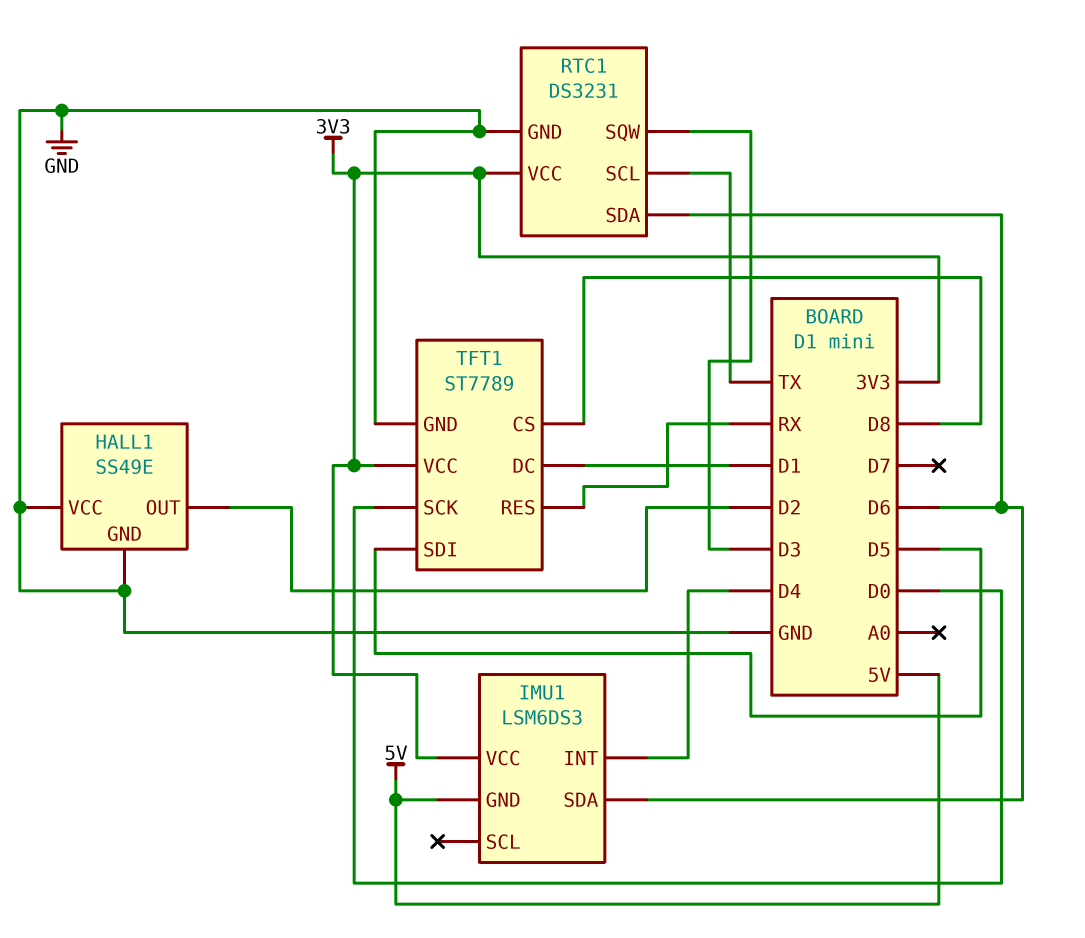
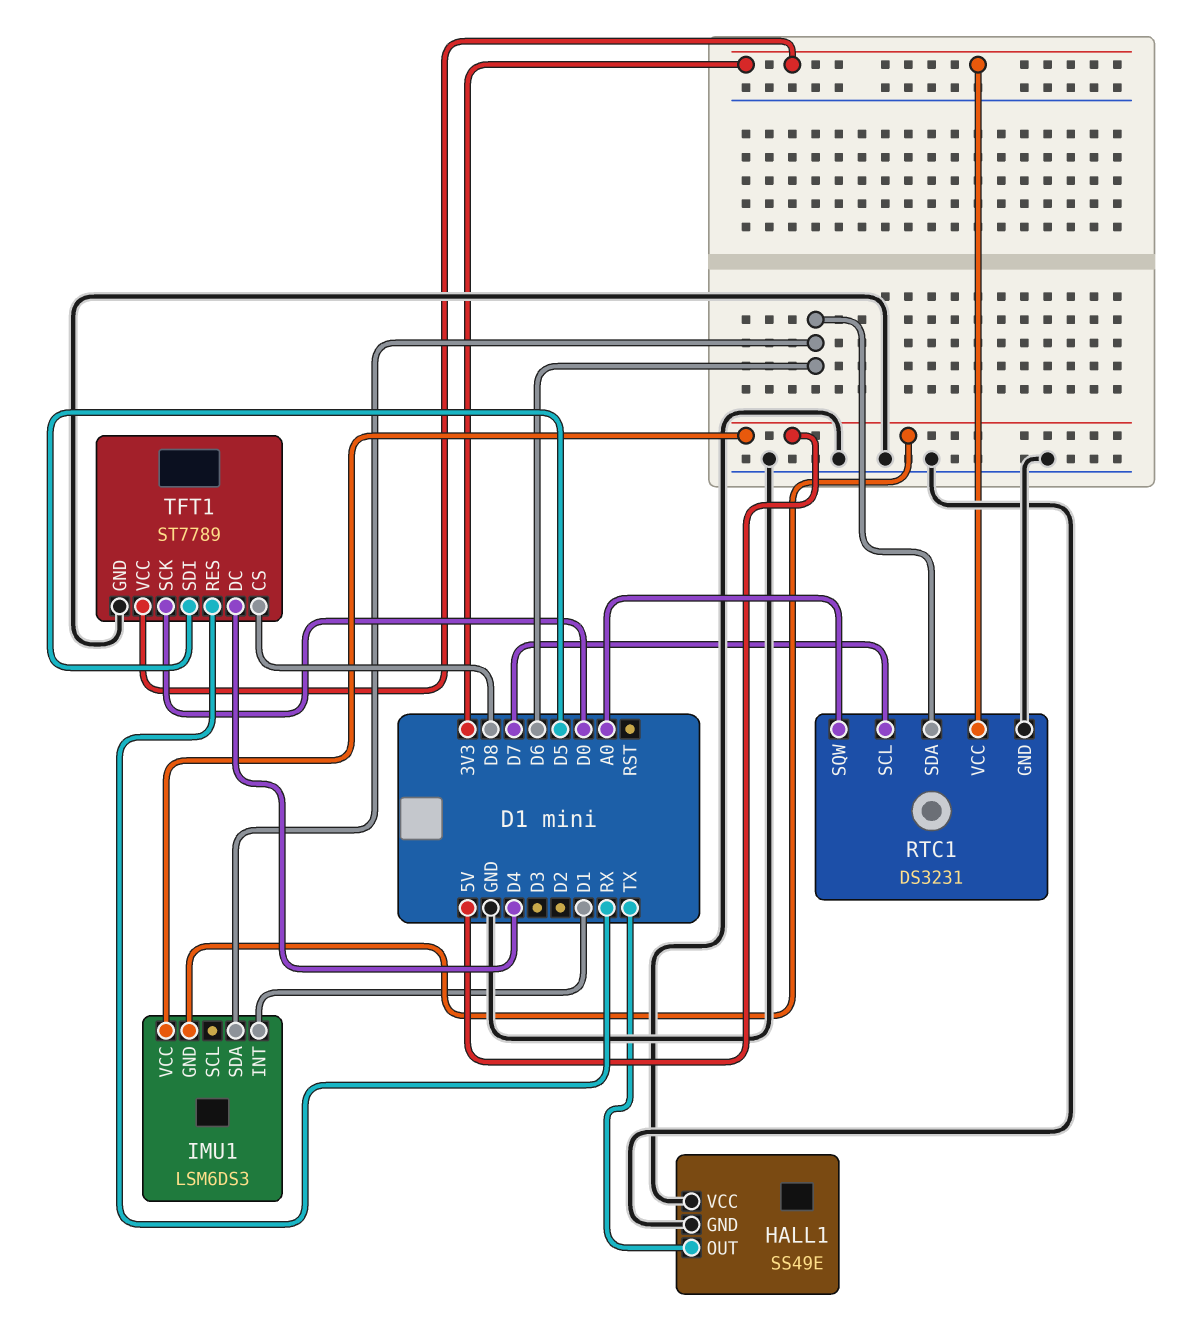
HALL1 pin OUT: D2 -> TX
IMU1 pin INT: D4 -> D1
IMU1 pin VCC: 3V3 -> 5V
RTC1 pin SCL: TX -> D7
RTC1 pin SQW: D3 -> A0
TFT1 pin DC: D1 -> D4

